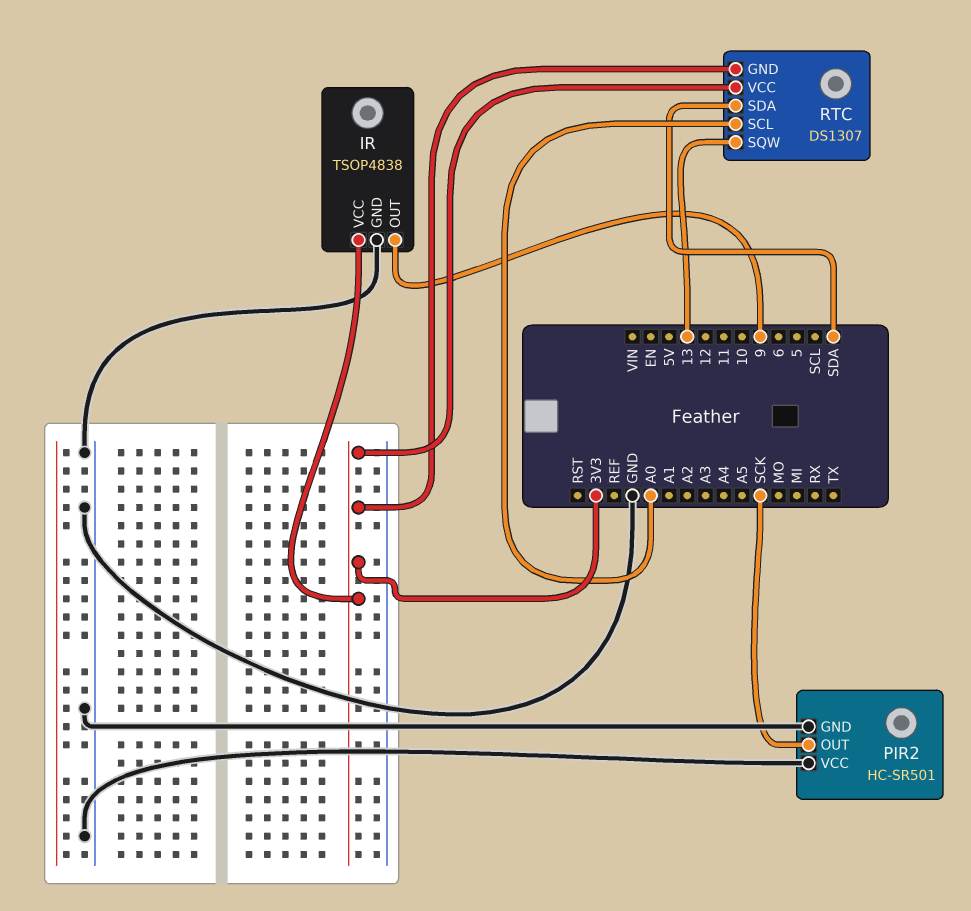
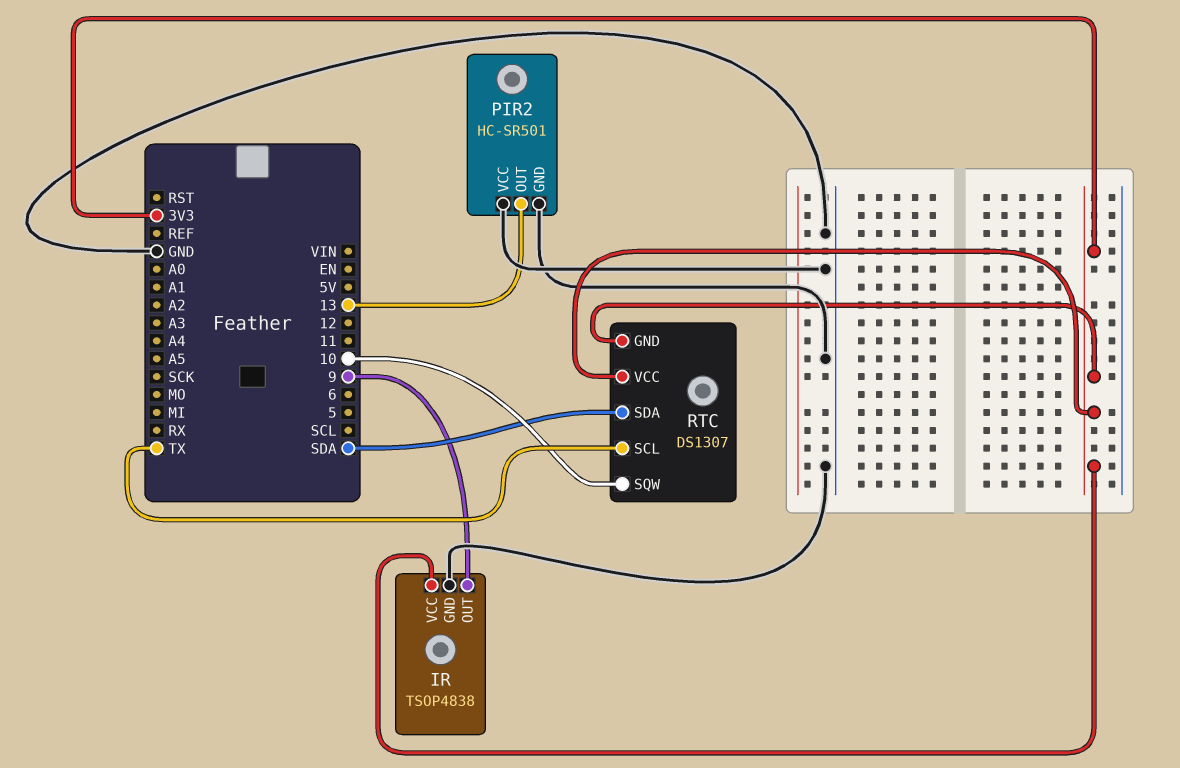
PIR2 pin OUT: SCK -> 13
RTC pin SCL: A0 -> TX
RTC pin SQW: 13 -> 10

